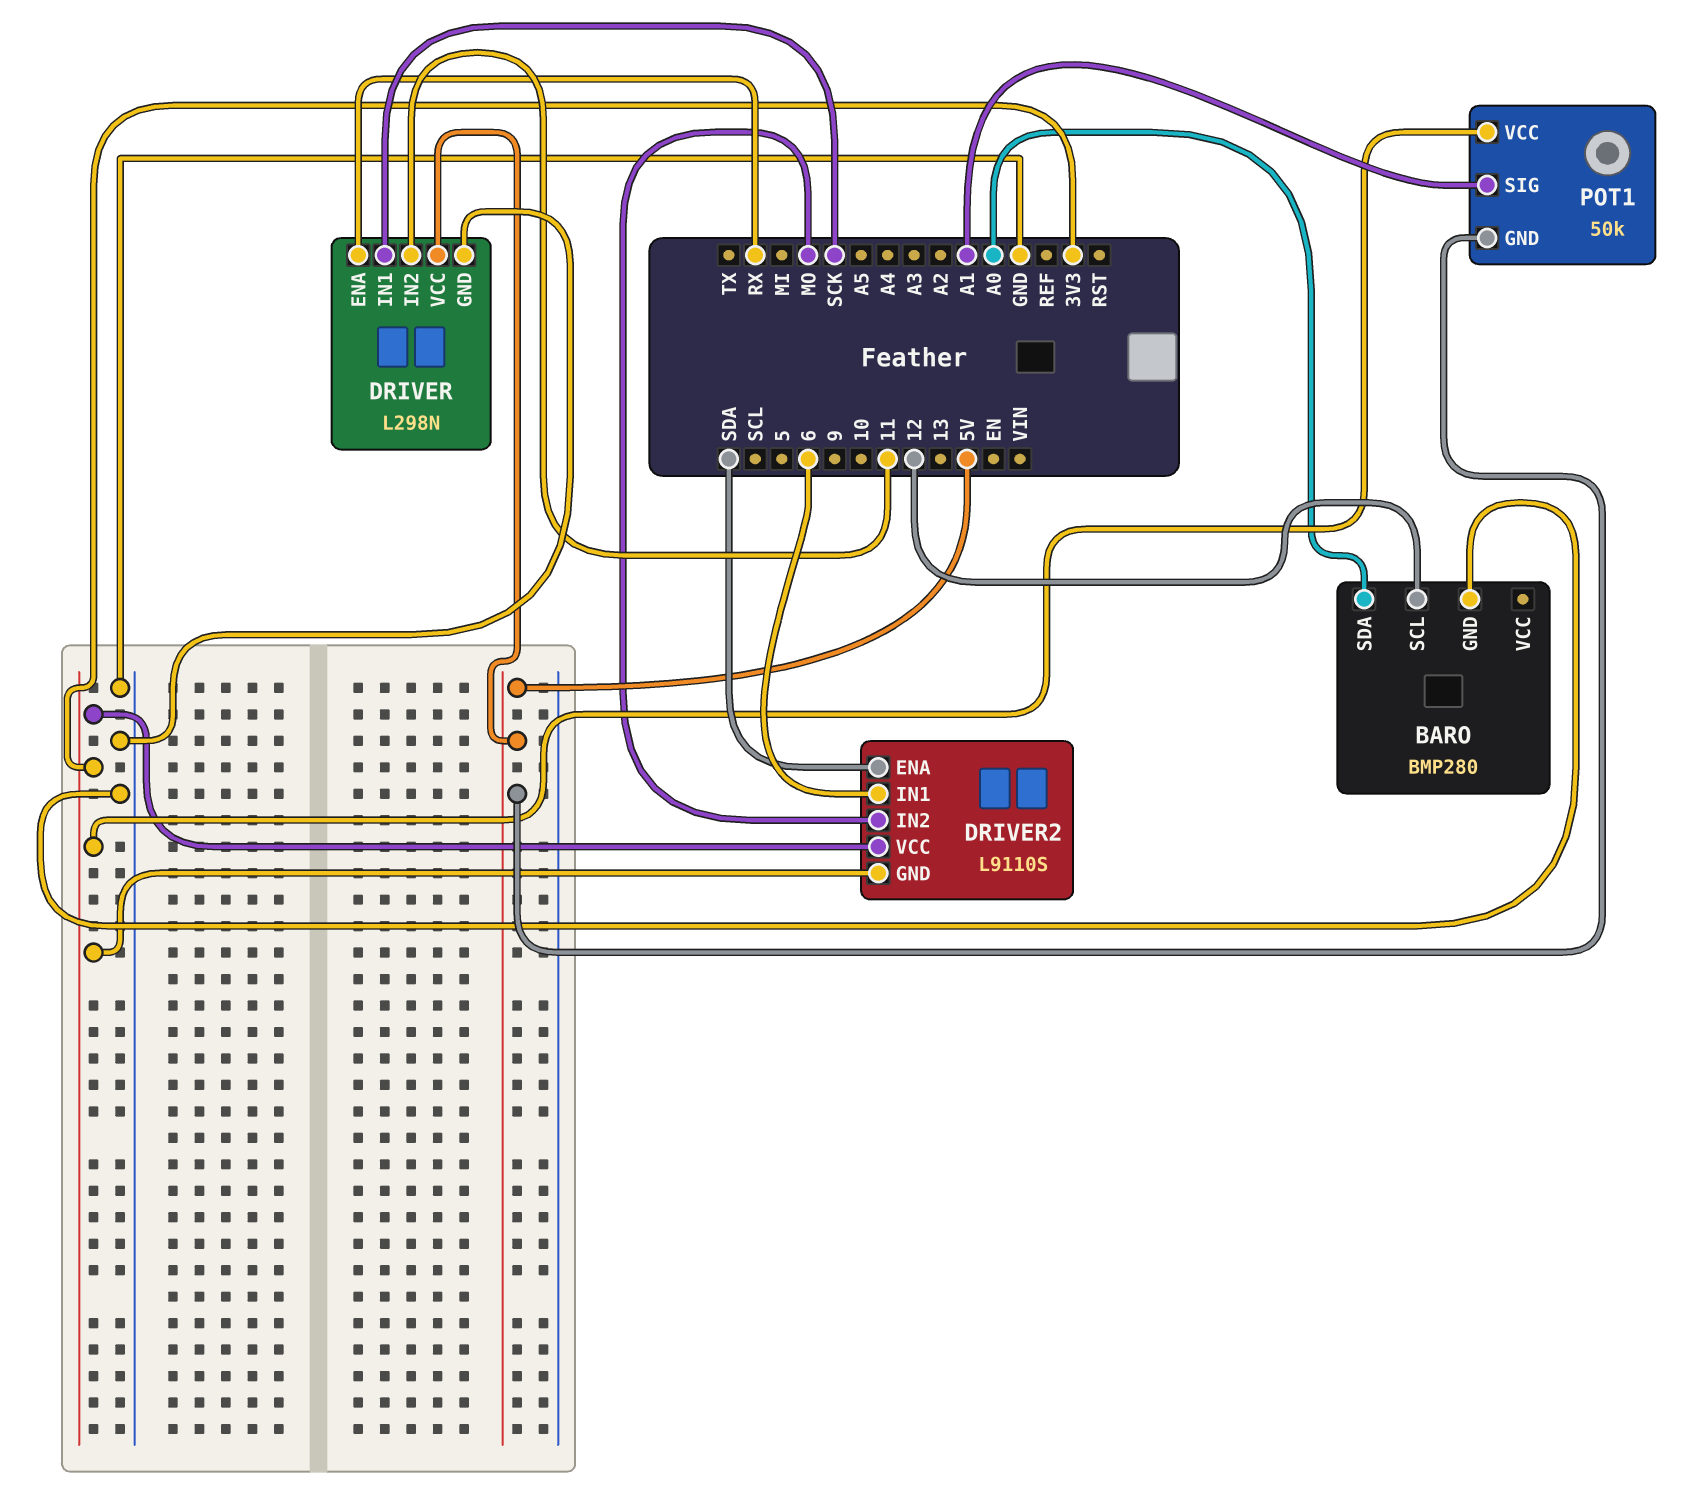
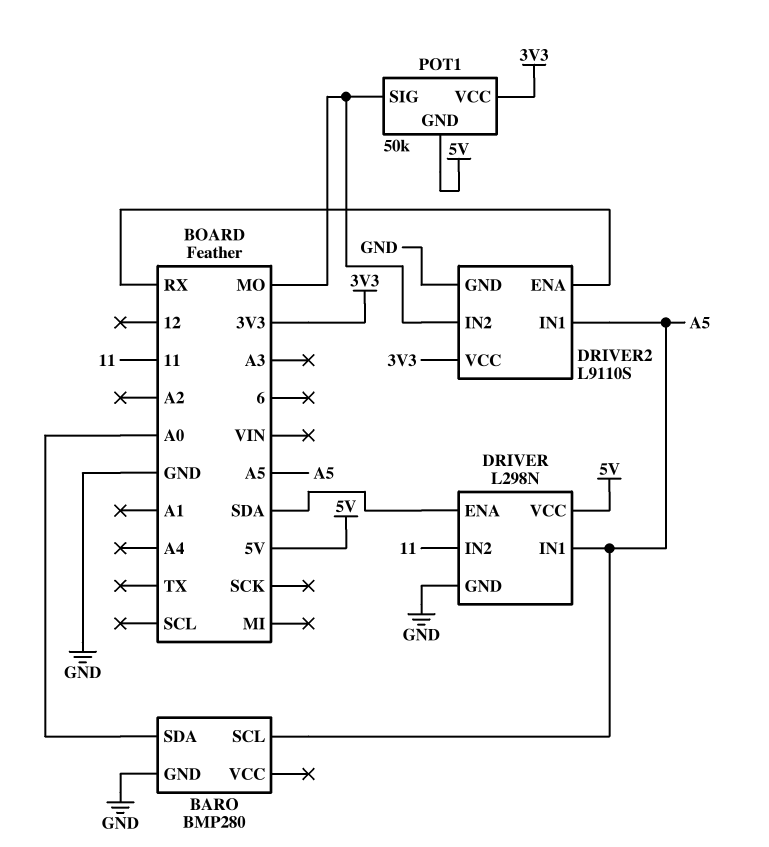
BARO pin SCL: 12 -> A5
DRIVER pin ENA: RX -> SDA
DRIVER pin IN1: SCK -> A5
DRIVER2 pin ENA: SDA -> RX
DRIVER2 pin GND: 3V3 -> GND
DRIVER2 pin IN1: 6 -> A5
POT1 pin SIG: A1 -> MO

